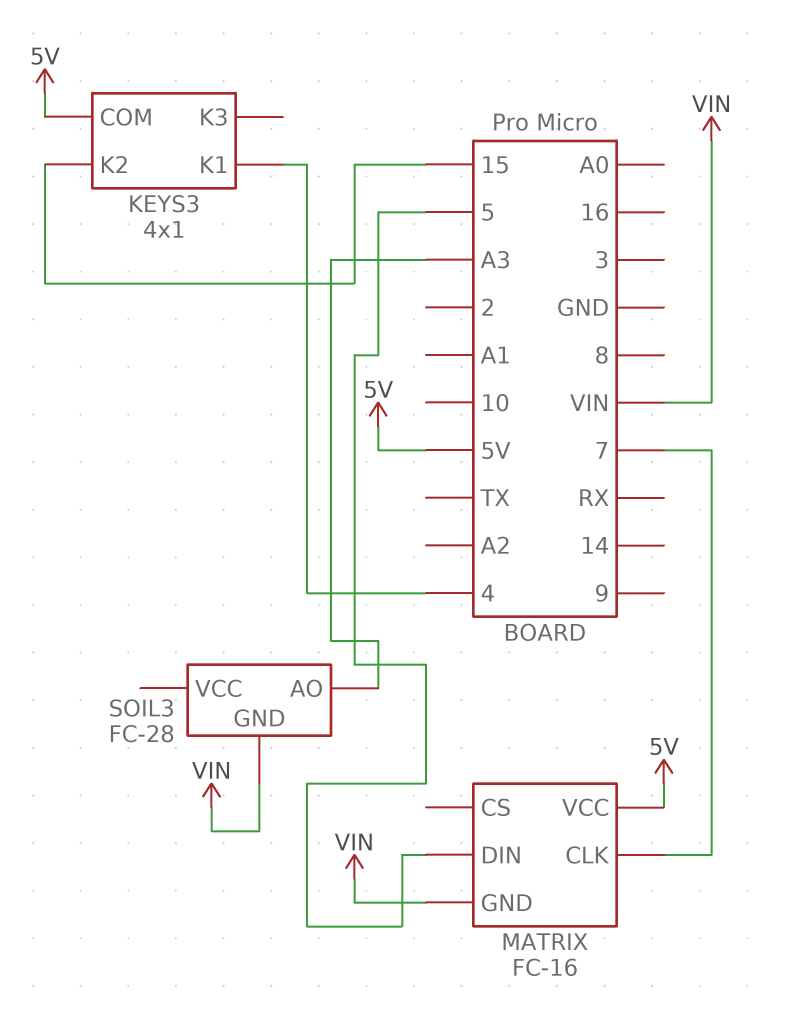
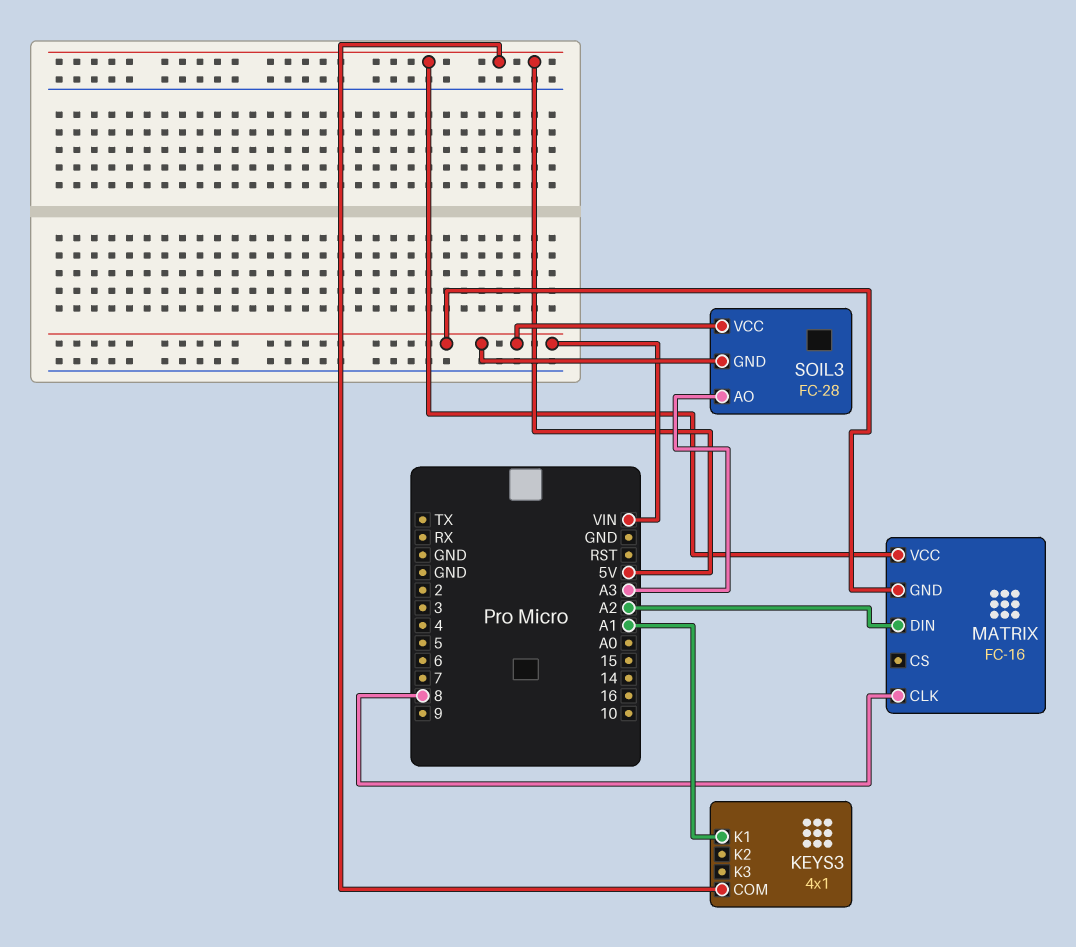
KEYS3 pin K1: 4 -> A1
KEYS3 pin K2: 15 -> none
MATRIX pin CLK: 7 -> 8
MATRIX pin DIN: 5 -> A2
SOIL3 pin VCC: none -> VIN

